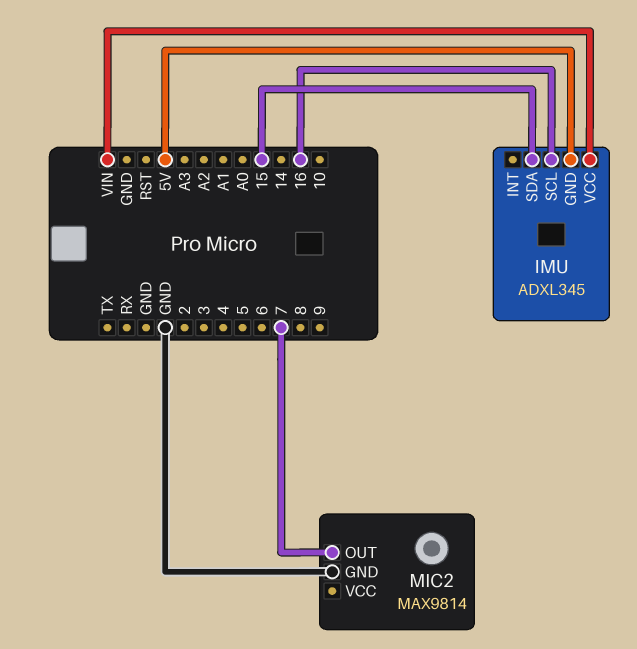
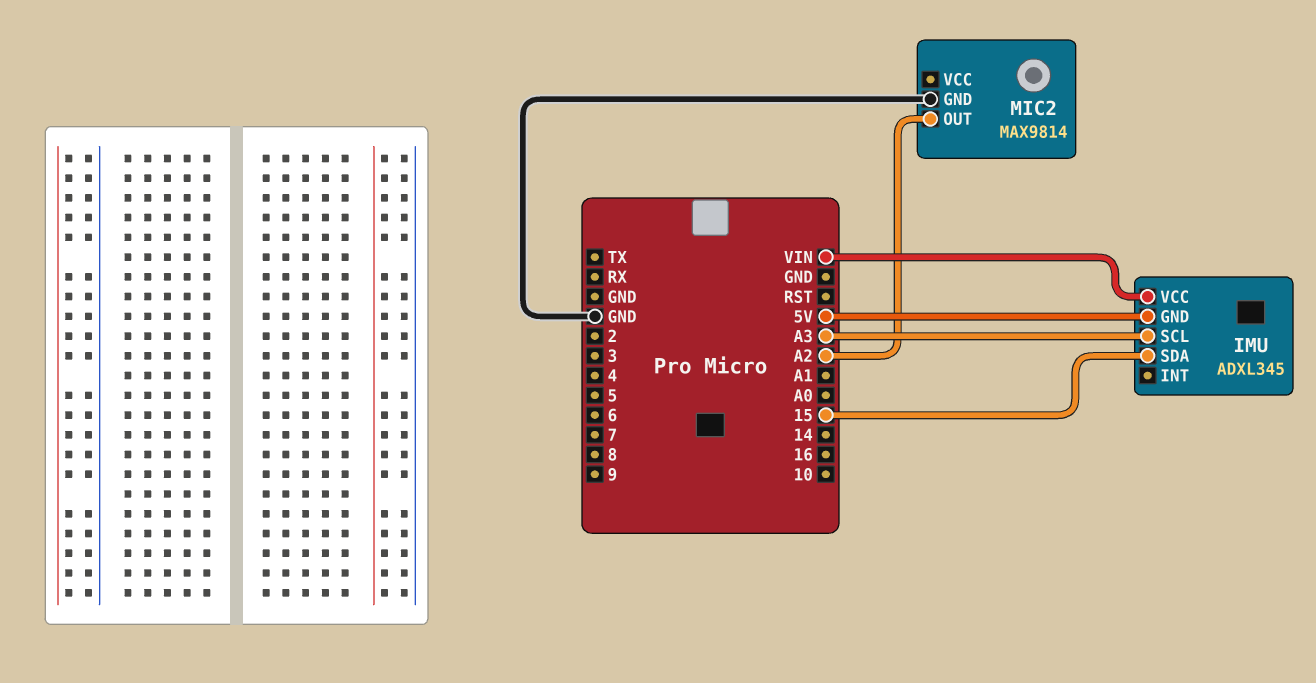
IMU pin SCL: 16 -> A3
MIC2 pin OUT: 7 -> A2

